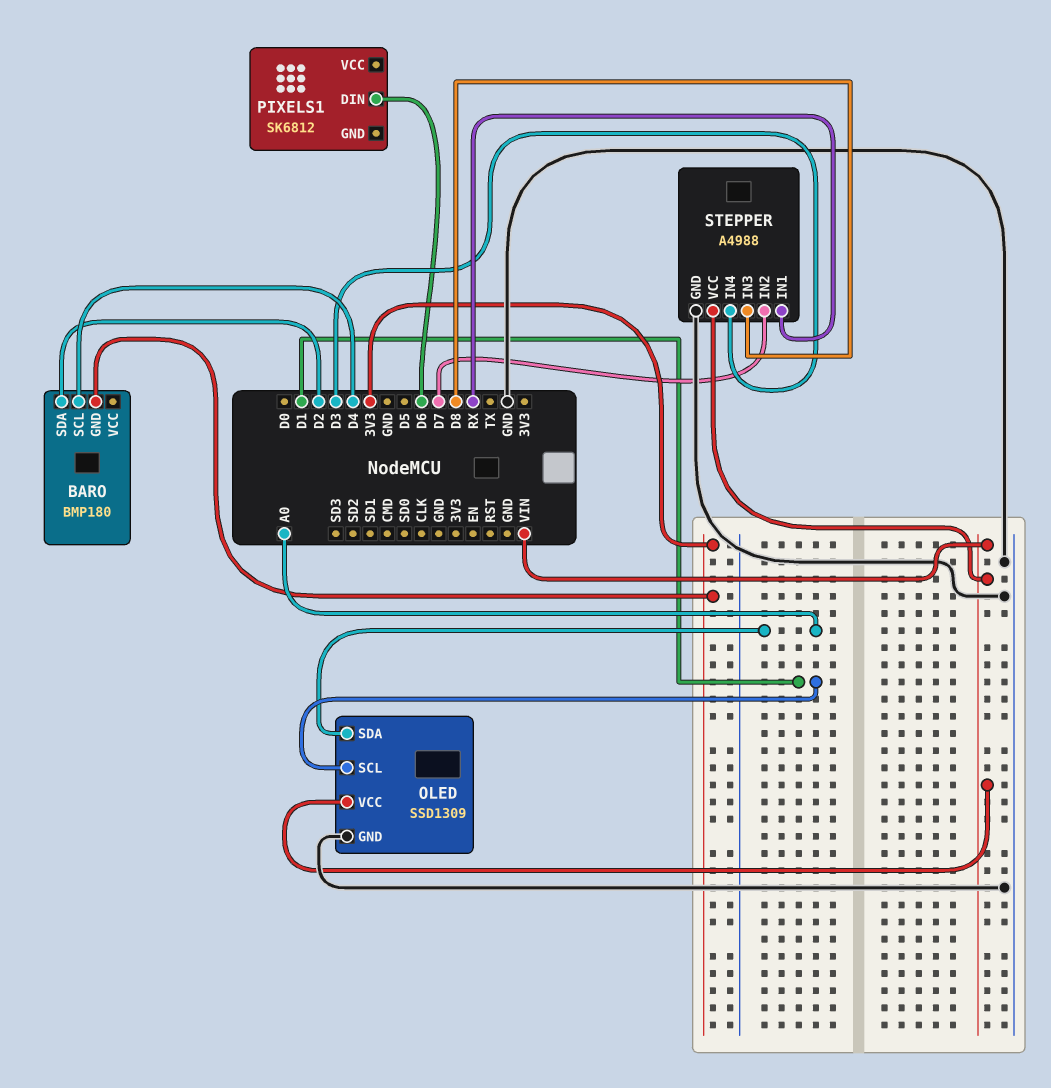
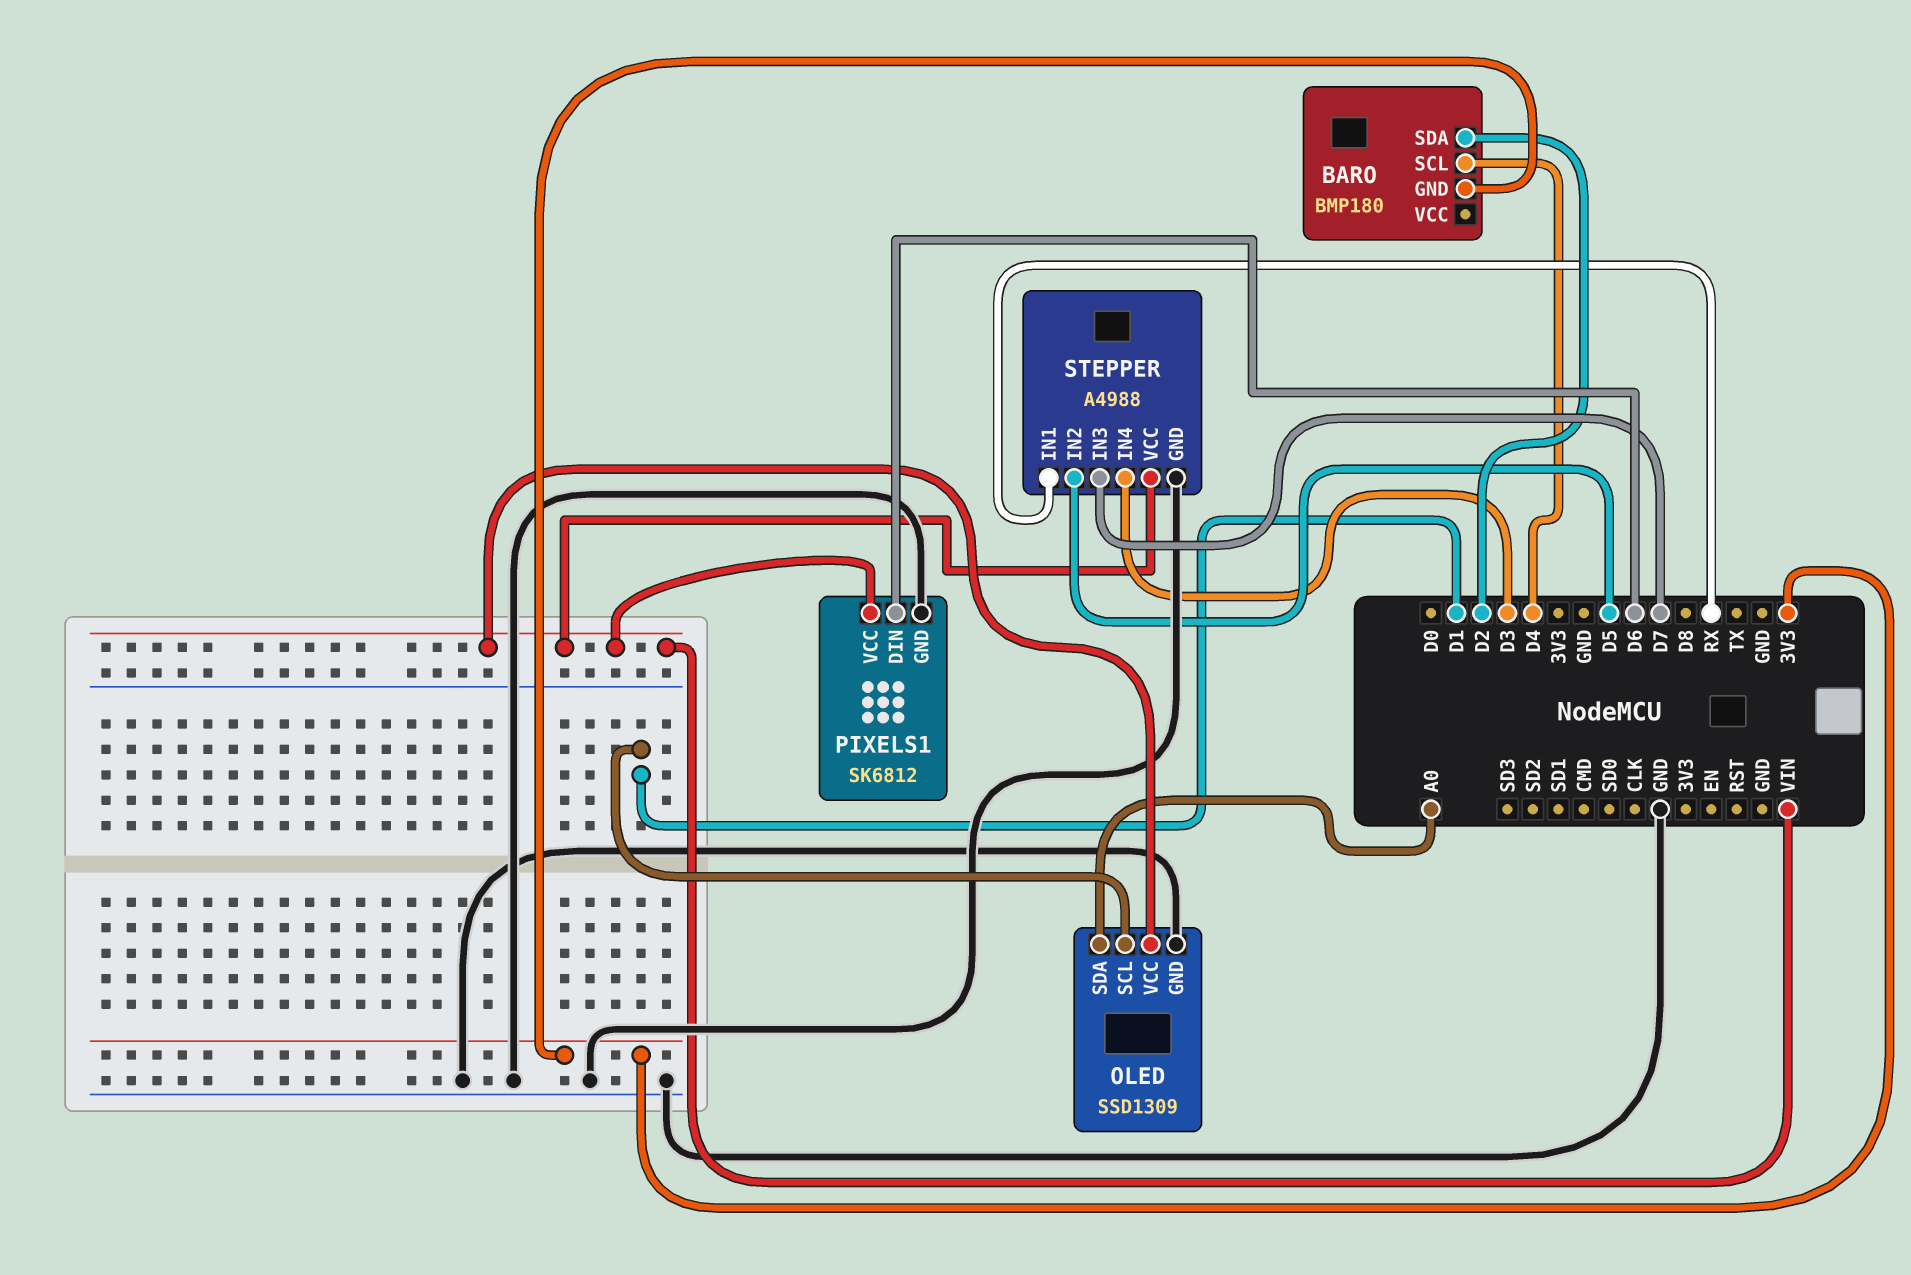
PIXELS1 pin GND: none -> GND
PIXELS1 pin VCC: none -> VIN
STEPPER pin IN2: D7 -> D5
STEPPER pin IN3: D8 -> D7

